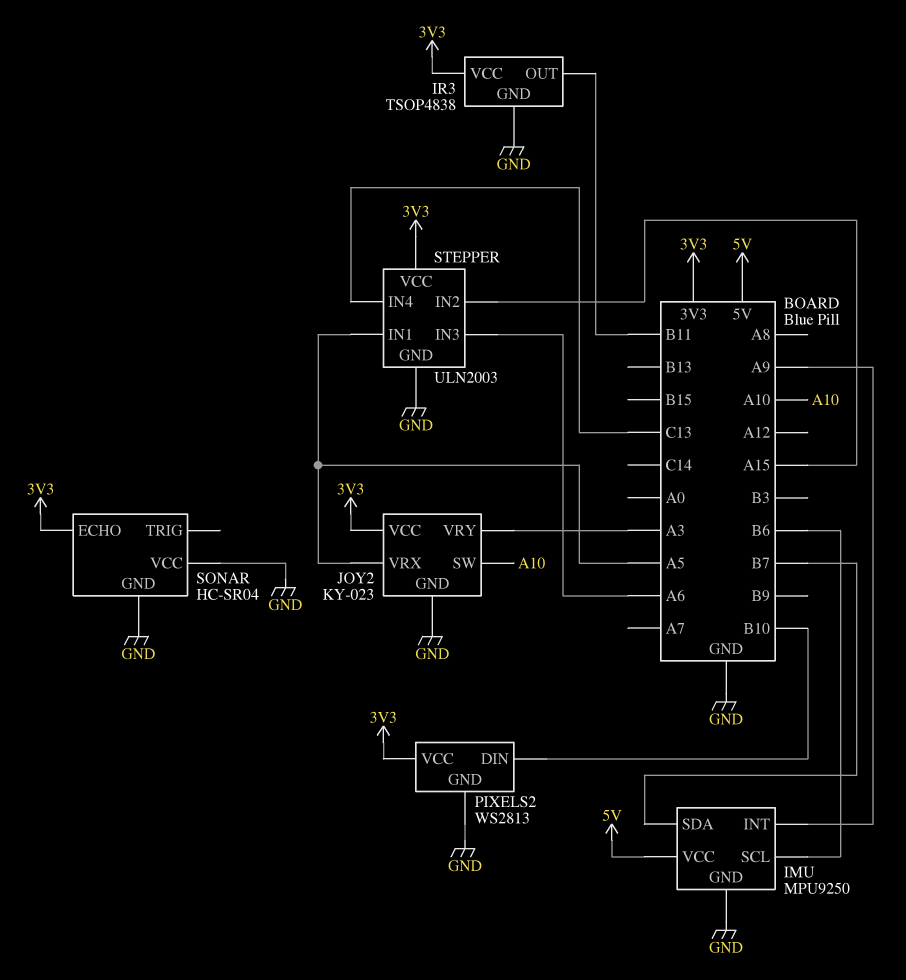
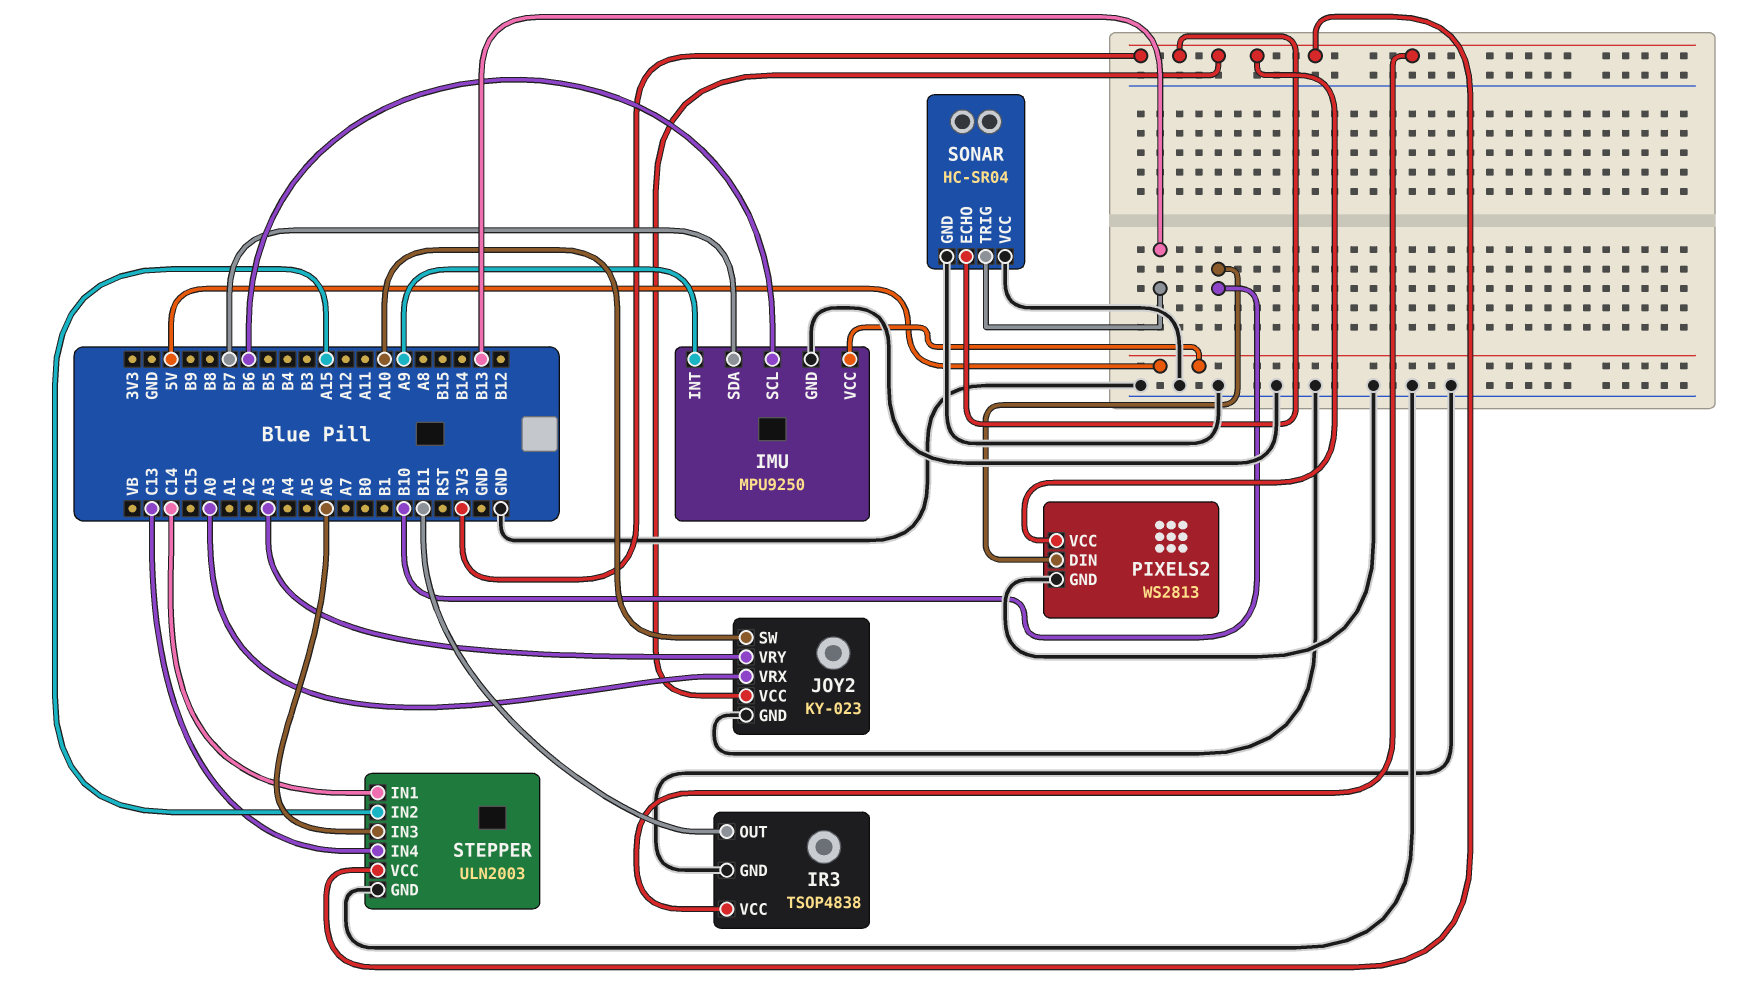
JOY2 pin VRX: A5 -> A0
SONAR pin TRIG: none -> B13
STEPPER pin IN1: A5 -> C14

